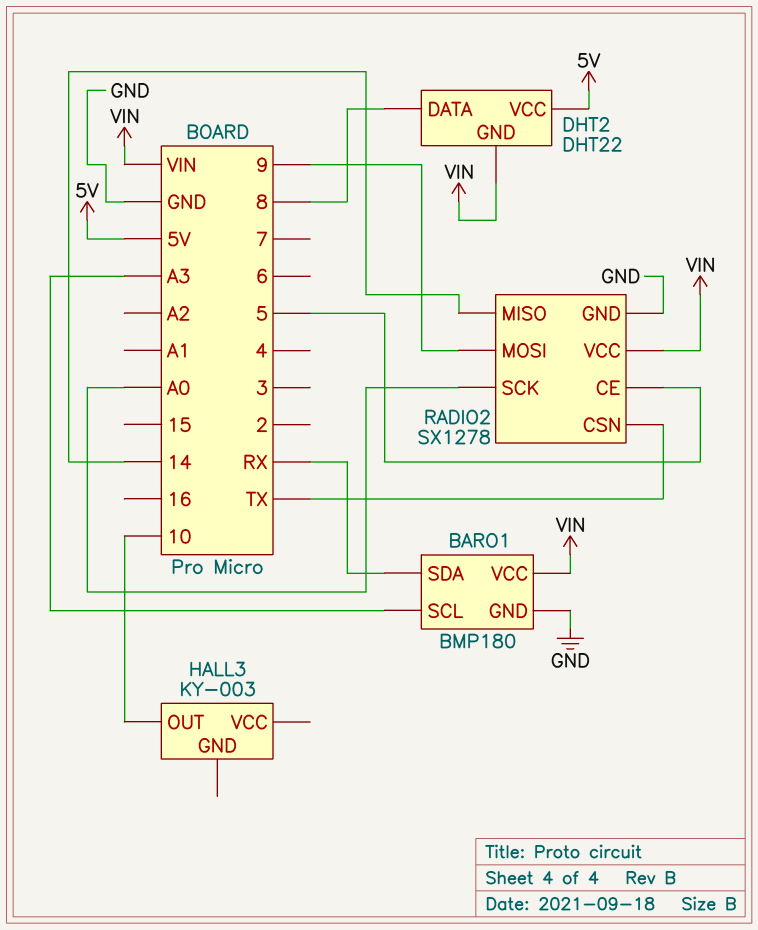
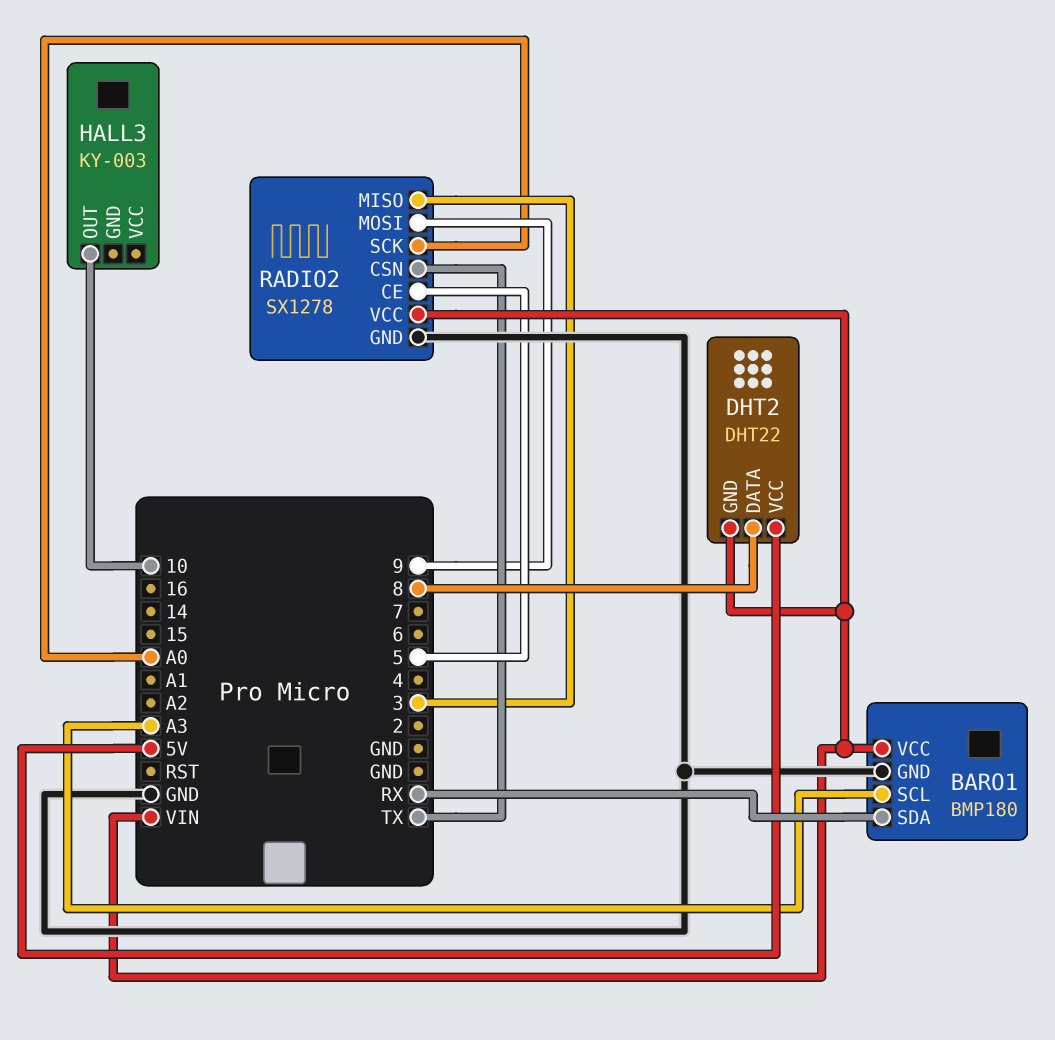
RADIO2 pin MISO: 14 -> 3

